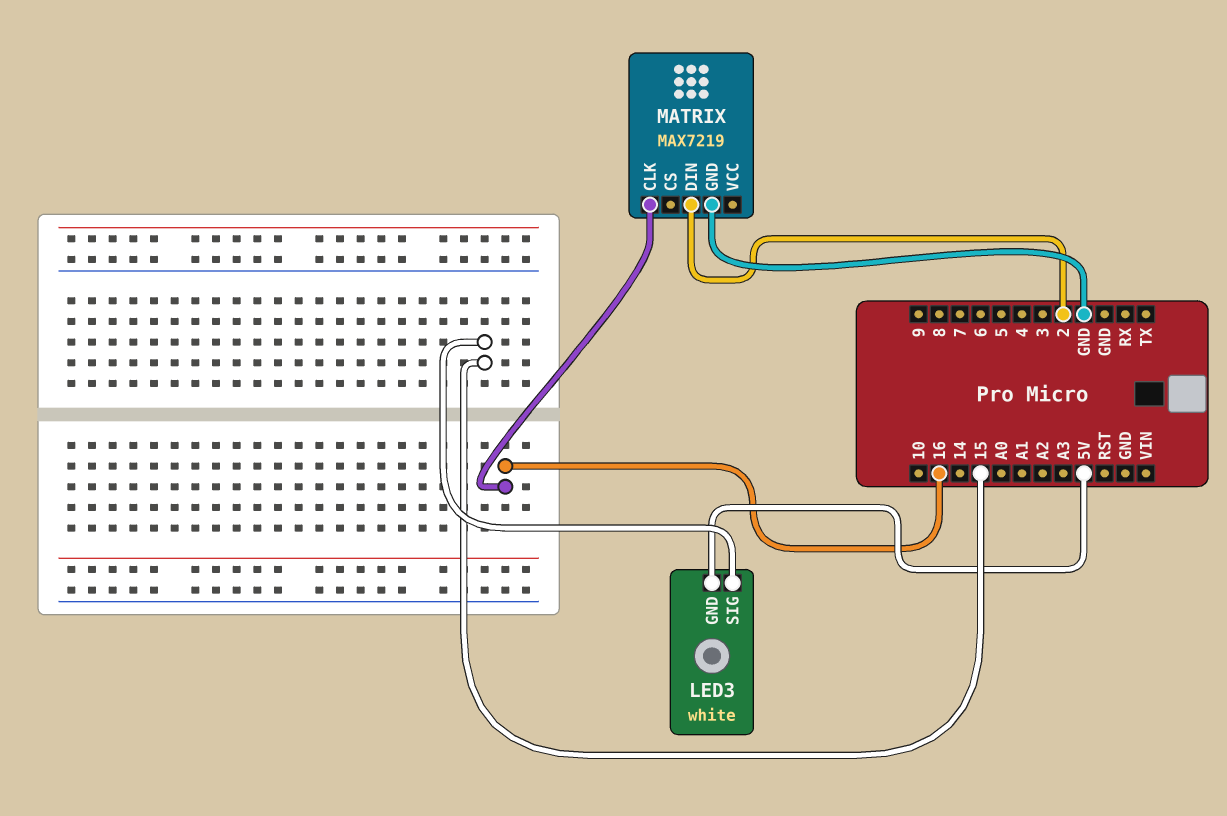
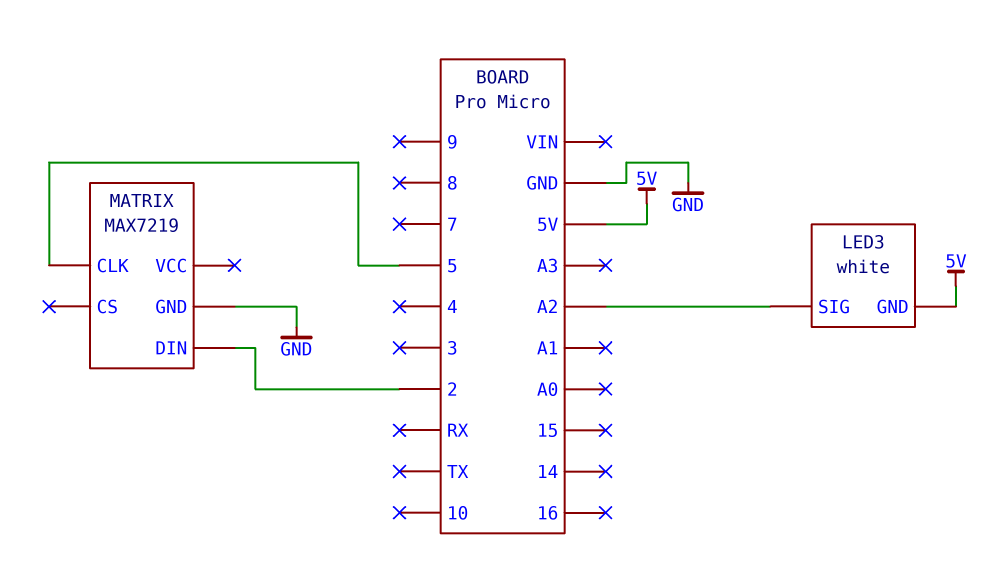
LED3 pin SIG: 15 -> A2
MATRIX pin CLK: 16 -> 5

